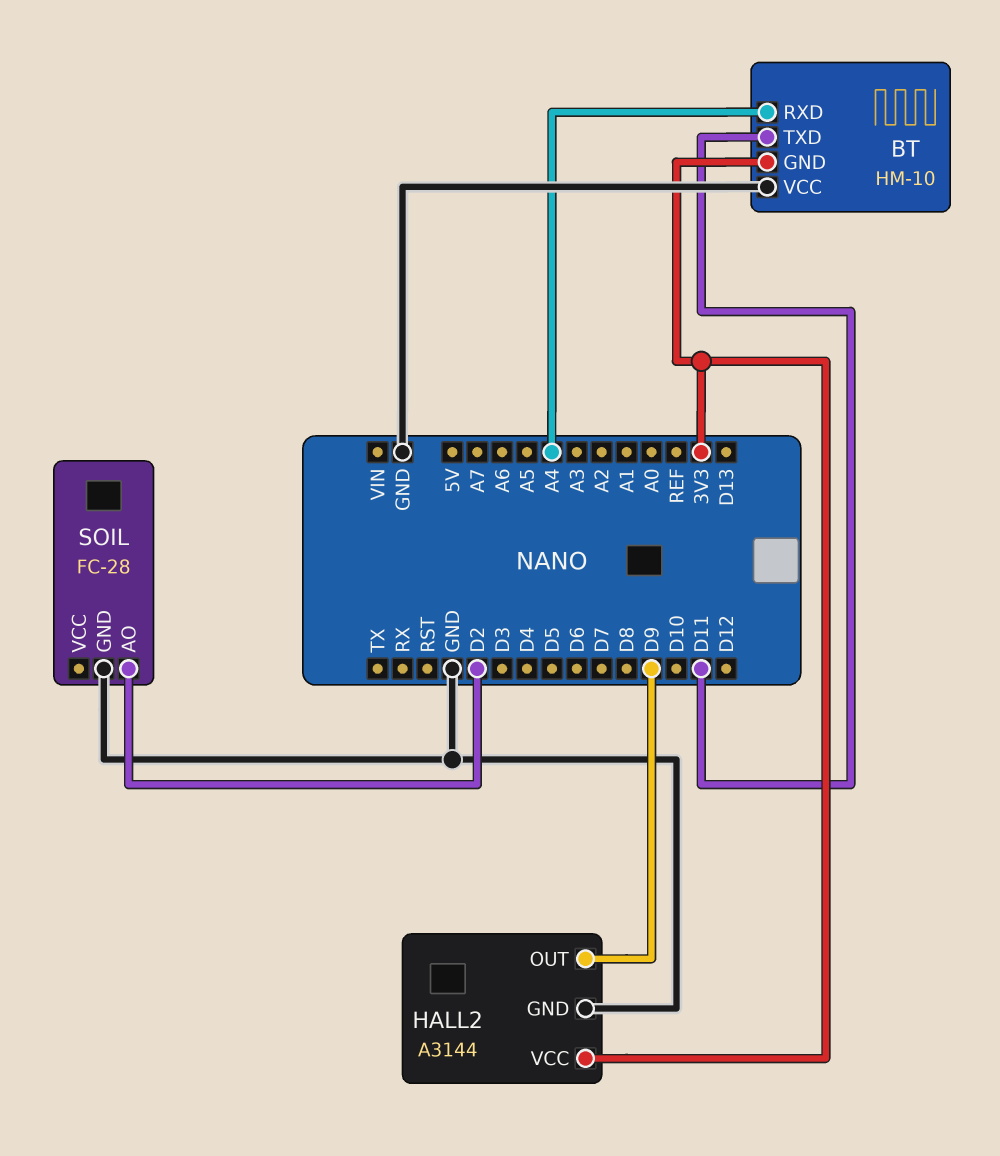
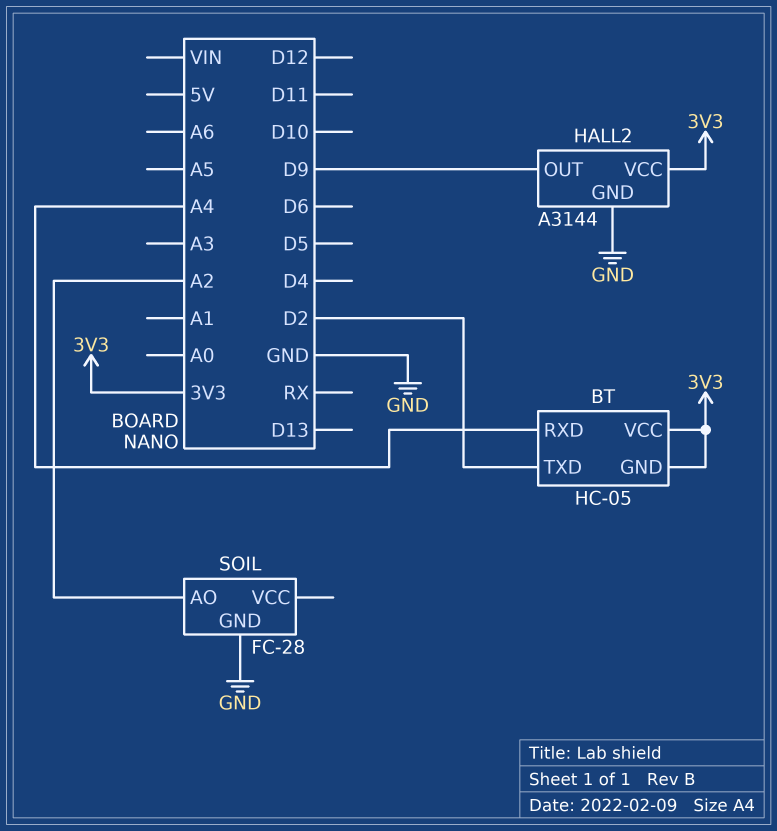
BT: HM-10 -> HC-05
BT pin TXD: D11 -> D2
BT pin VCC: GND -> 3V3
SOIL pin AO: D2 -> A2

